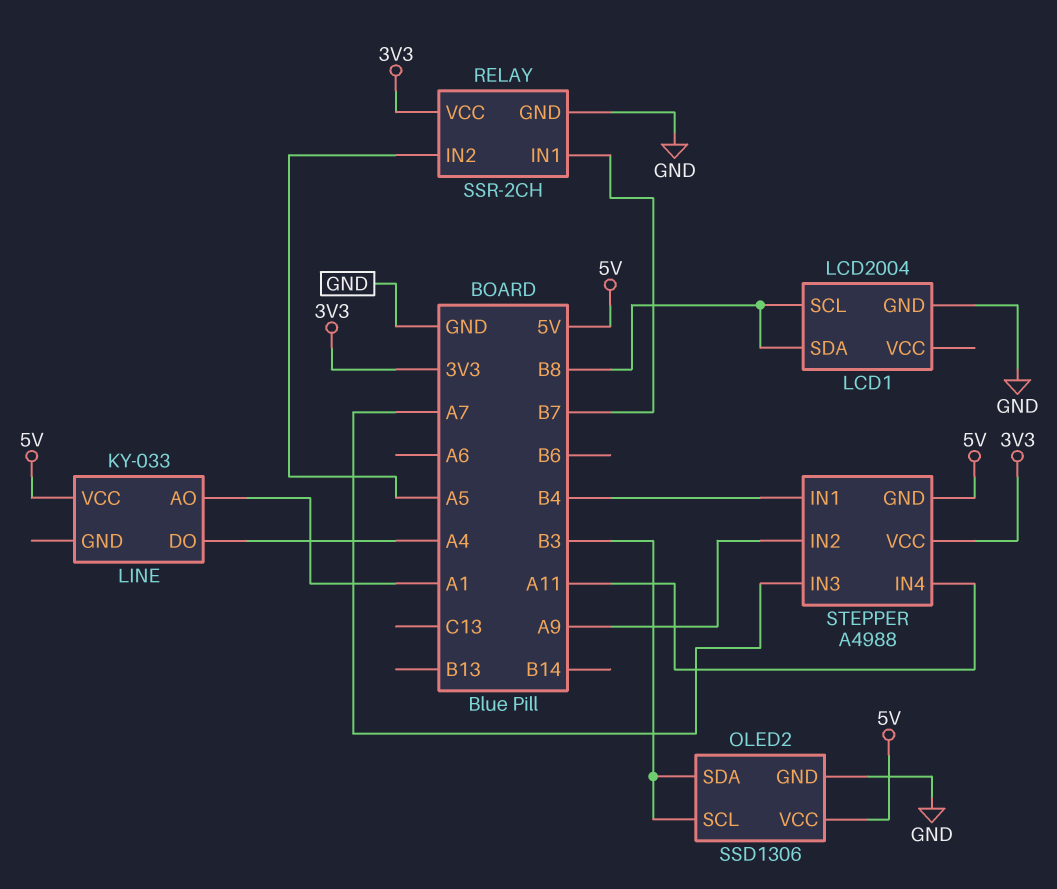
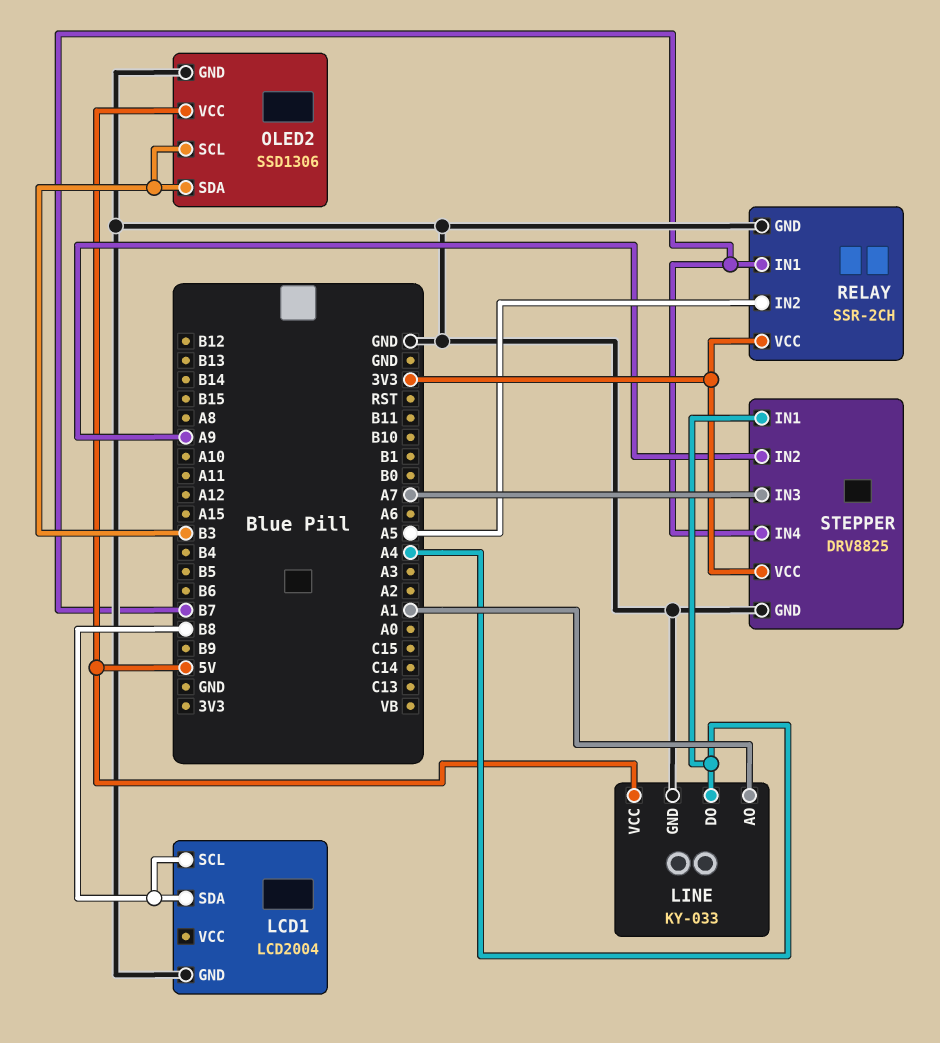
LINE pin GND: none -> GND
STEPPER: A4988 -> DRV8825
STEPPER pin GND: 5V -> GND
STEPPER pin IN1: B4 -> A4
STEPPER pin IN4: A11 -> B7

